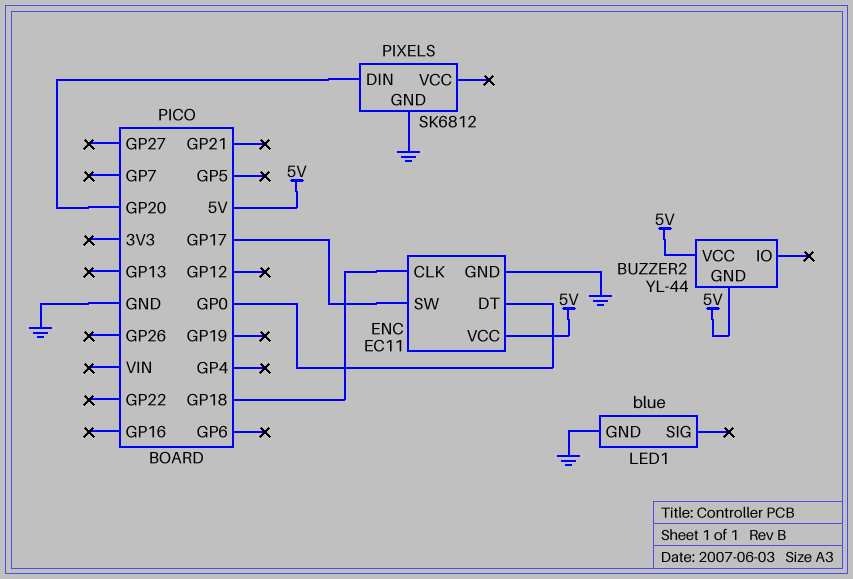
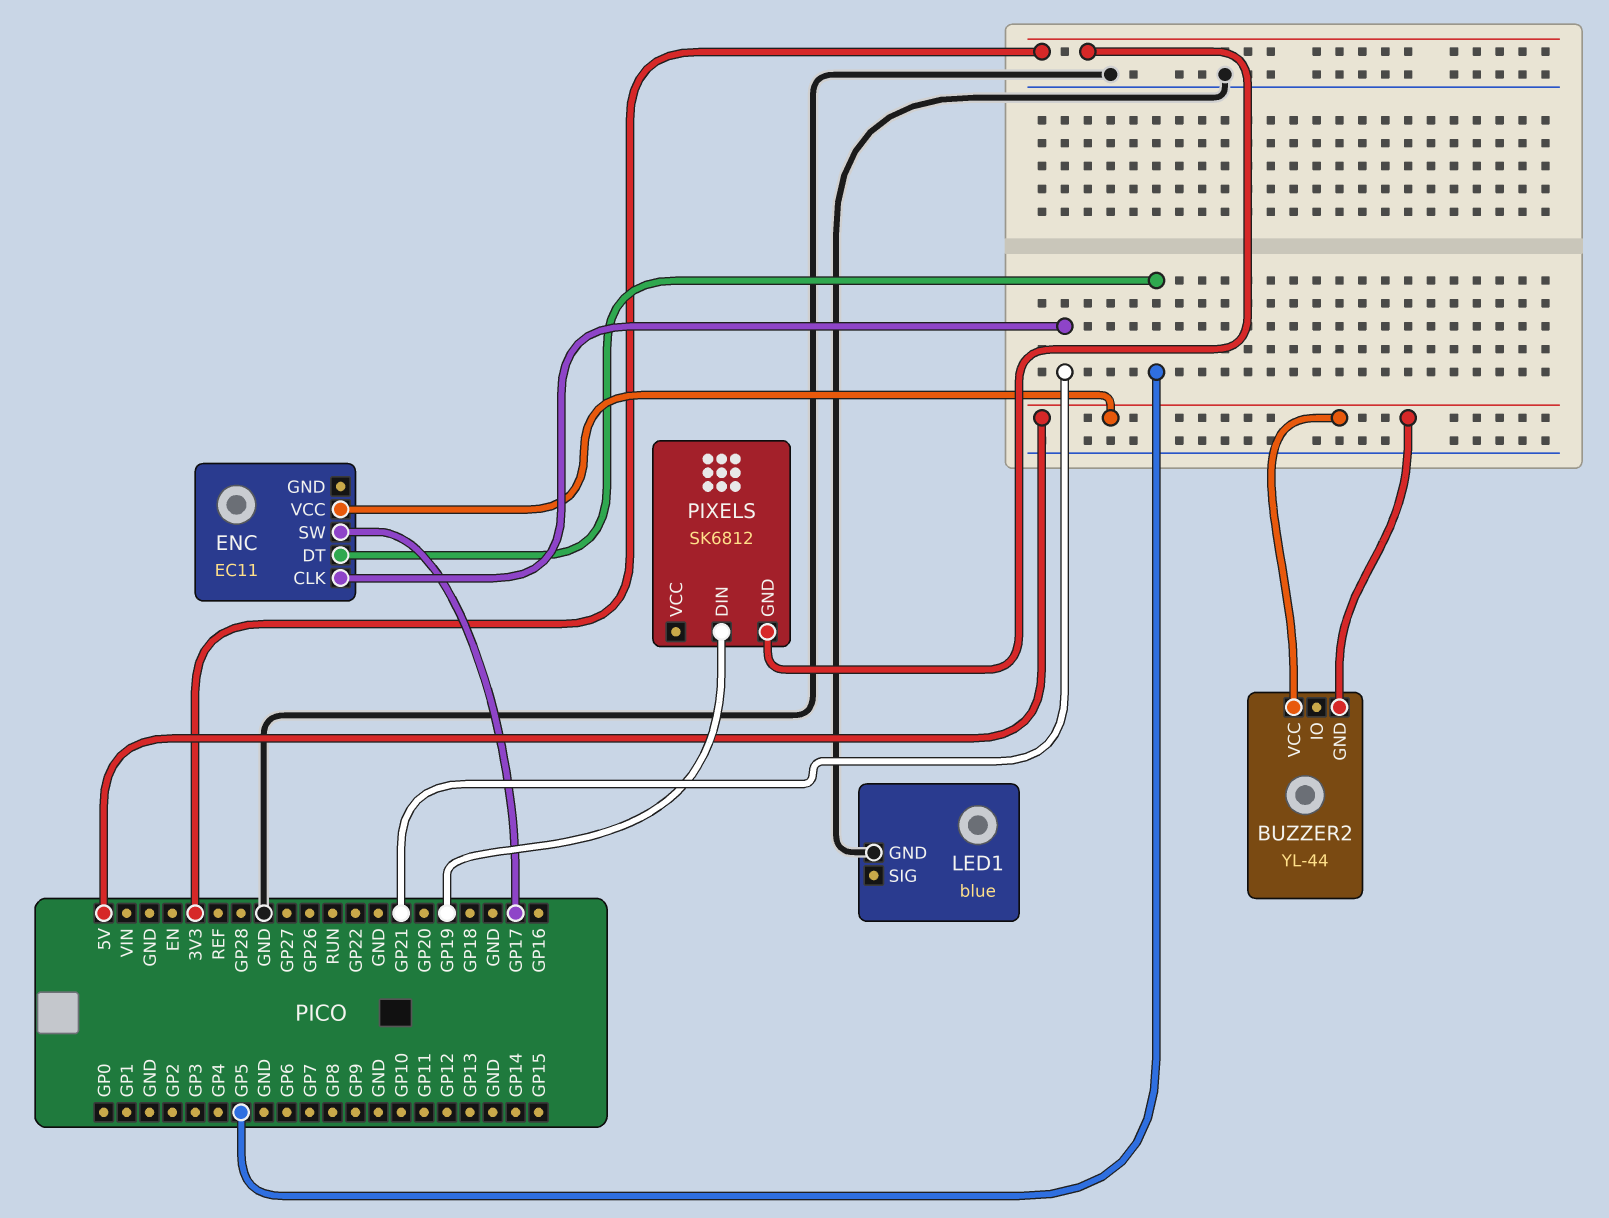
ENC pin CLK: GP18 -> GP21
ENC pin DT: GP0 -> GP5
ENC pin GND: GND -> none
PIXELS pin DIN: GP20 -> GP19
PIXELS pin GND: GND -> 3V3

